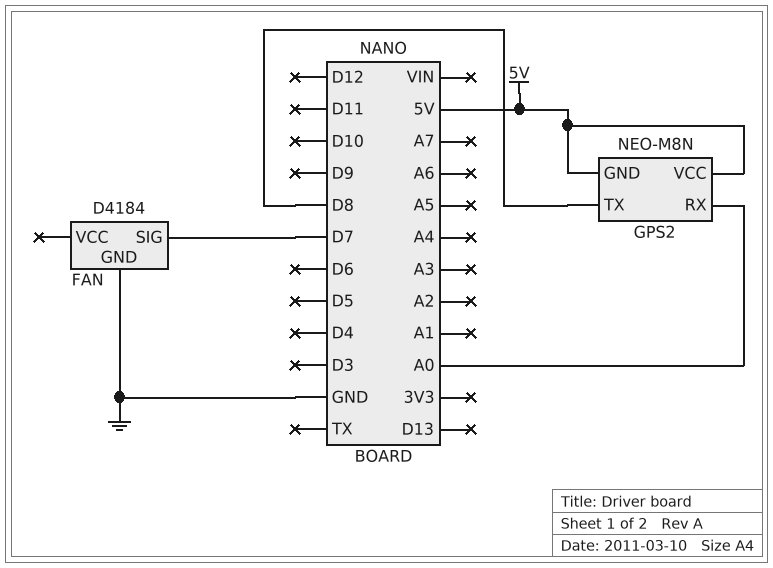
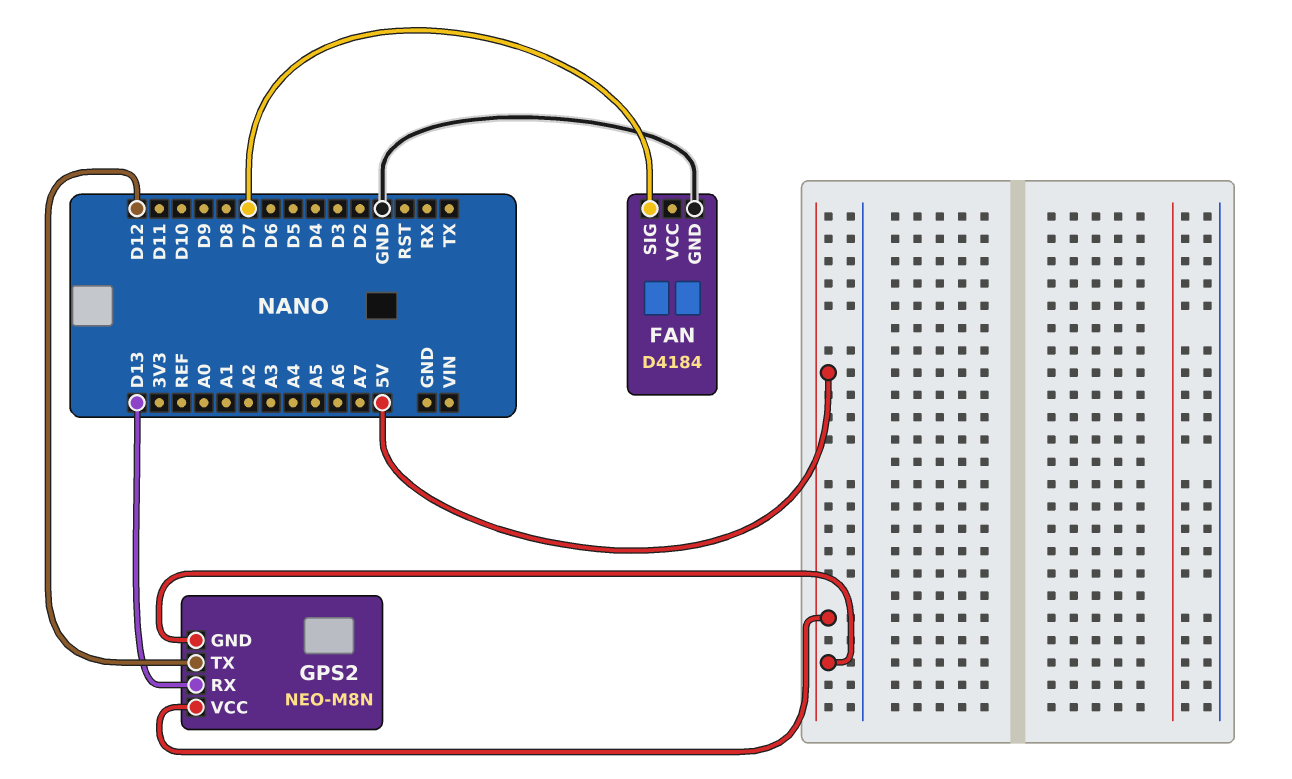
GPS2 pin RX: A0 -> D13
GPS2 pin TX: D8 -> D12

